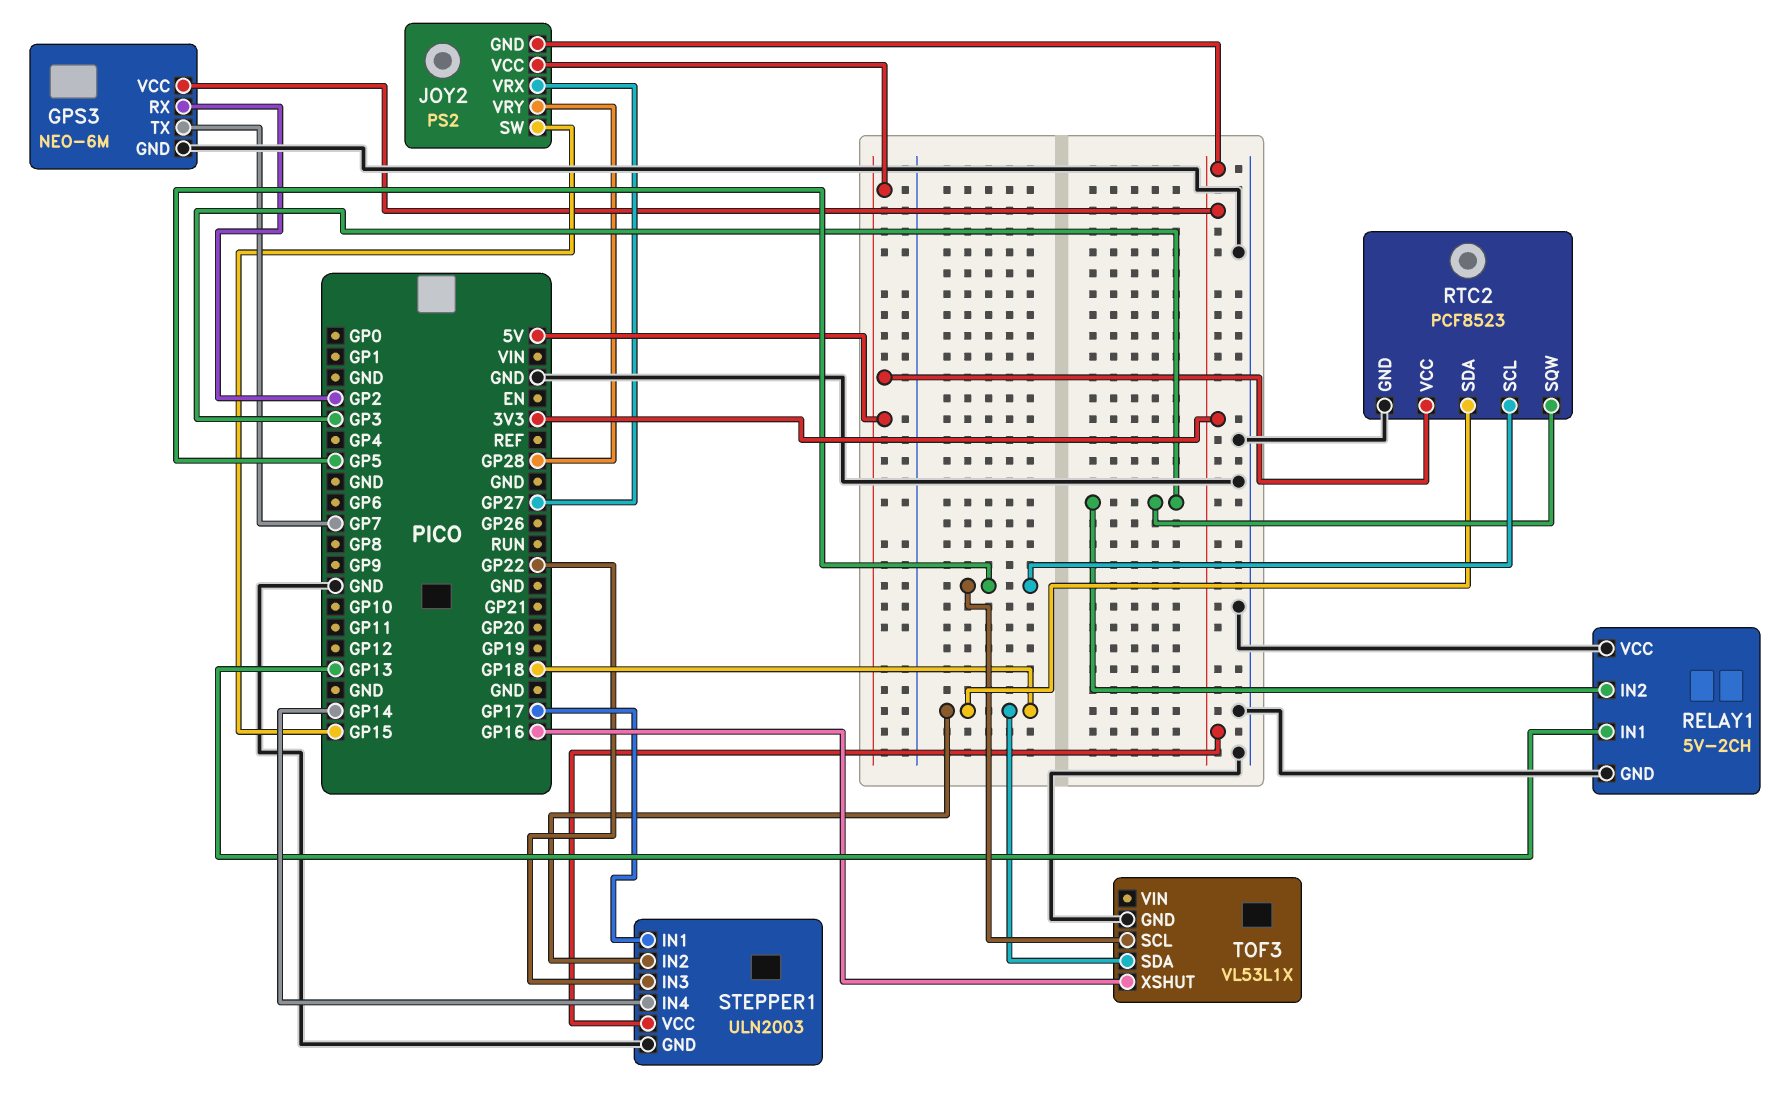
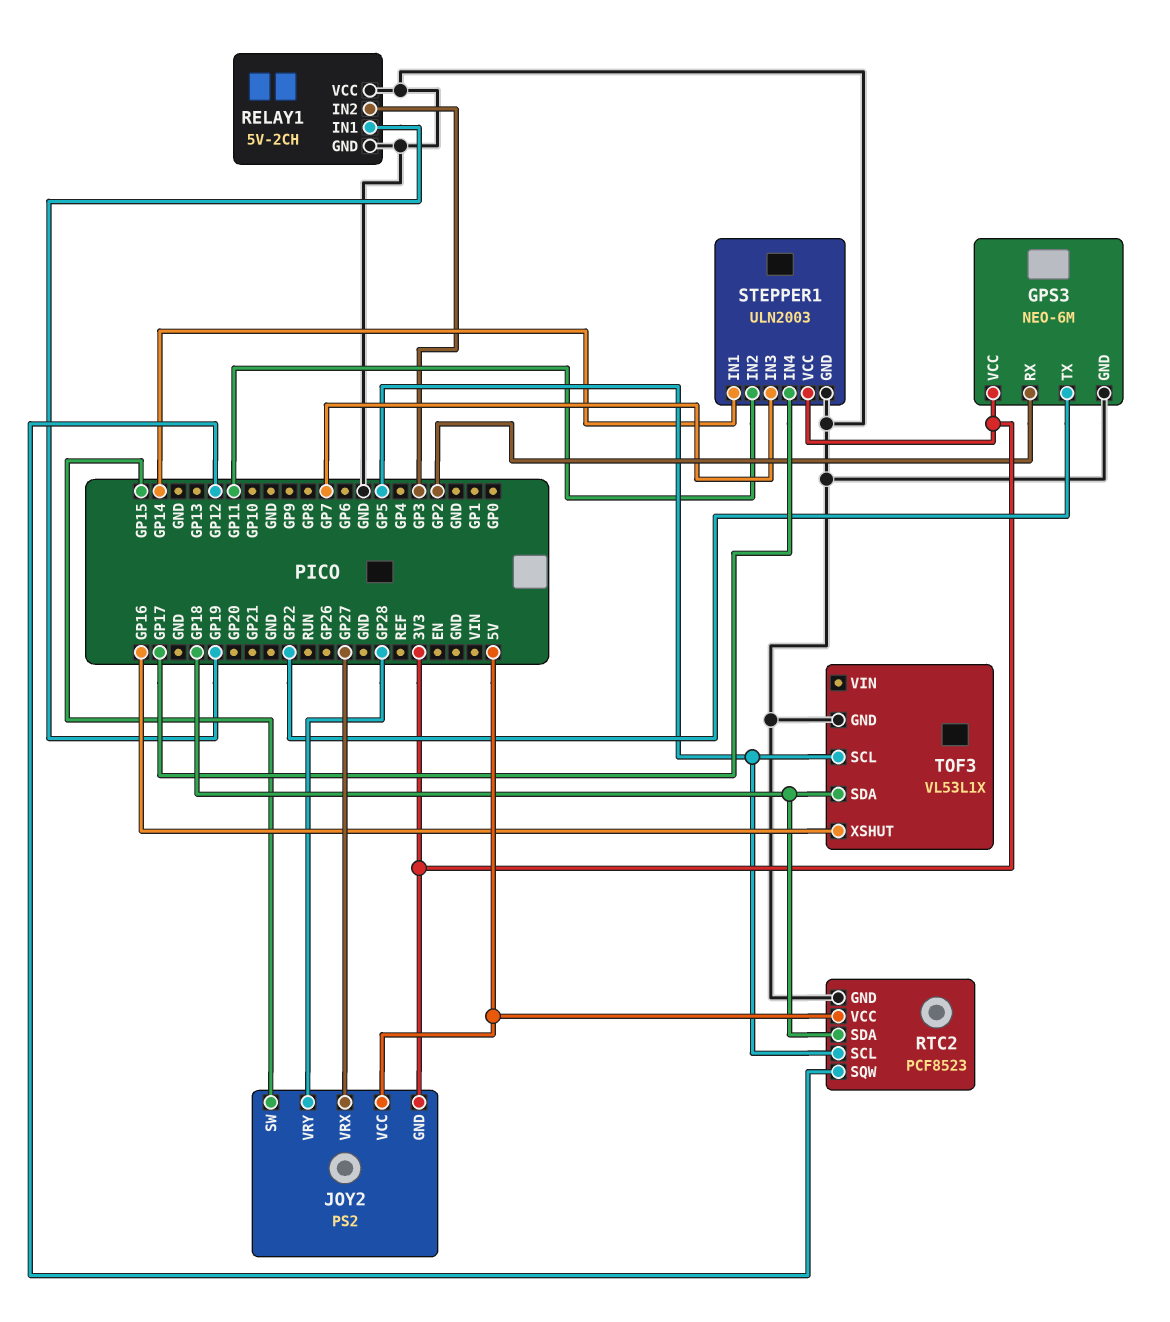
GPS3 pin TX: GP7 -> GP22
RELAY1 pin IN1: GP13 -> GP19
RTC2 pin SQW: GP3 -> GP12
STEPPER1 pin IN1: GP17 -> GP14
STEPPER1 pin IN2: GP18 -> GP11
STEPPER1 pin IN3: GP22 -> GP7
STEPPER1 pin IN4: GP14 -> GP17

